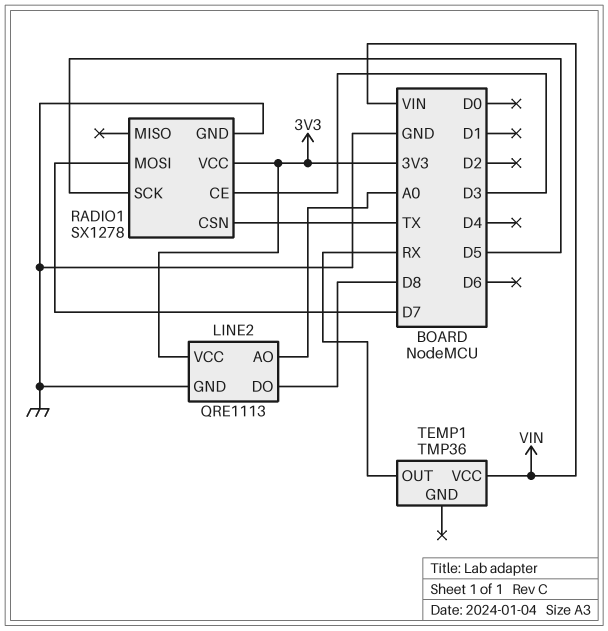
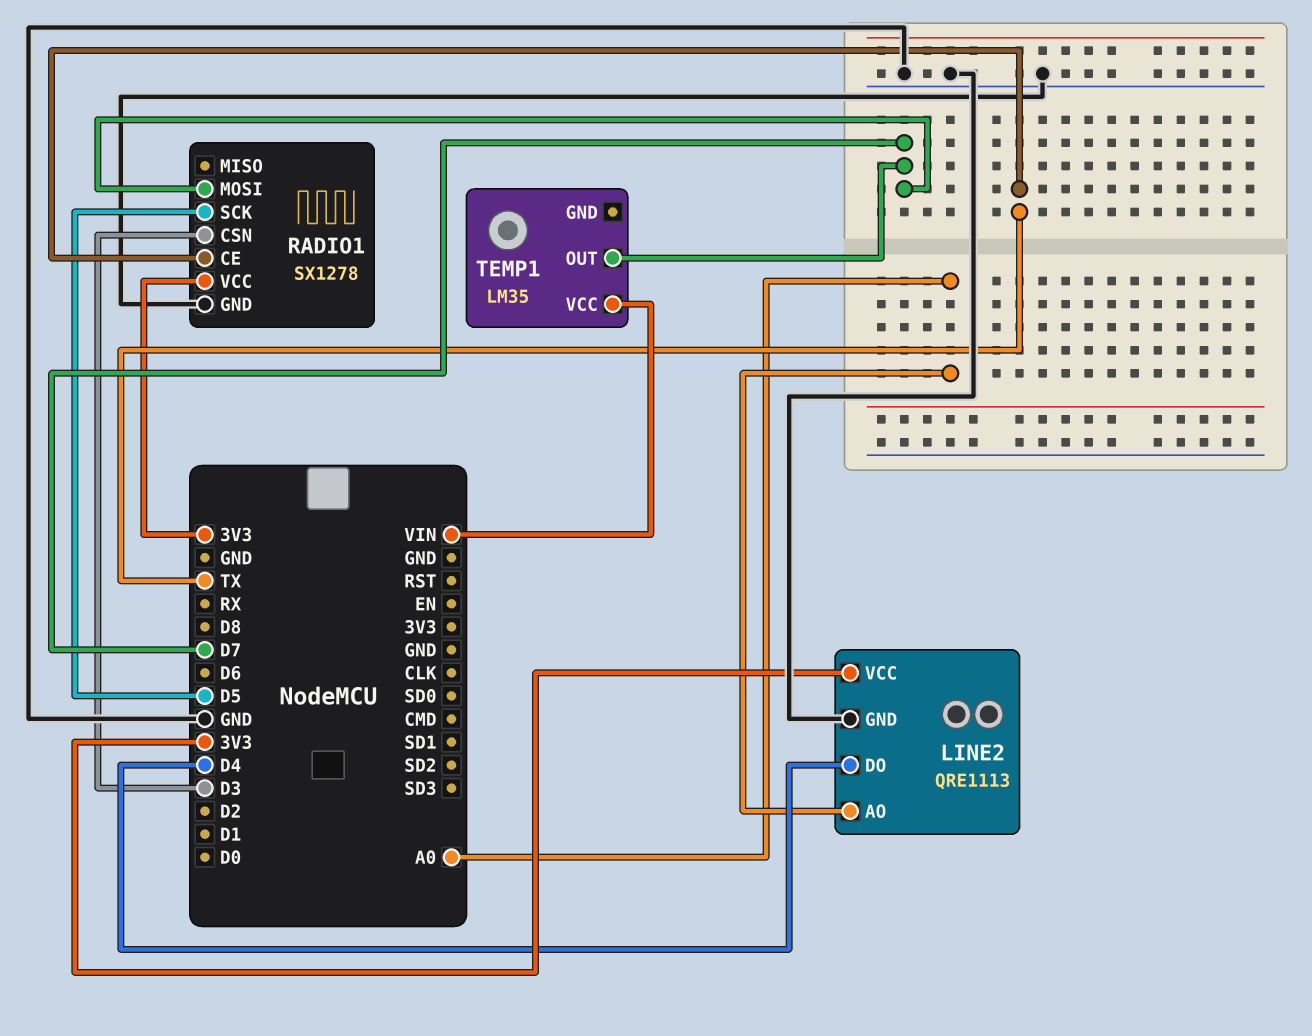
LINE2 pin DO: D8 -> D4
RADIO1 pin CE: D3 -> TX
RADIO1 pin CSN: TX -> D3
TEMP1: TMP36 -> LM35
TEMP1 pin OUT: RX -> D7

